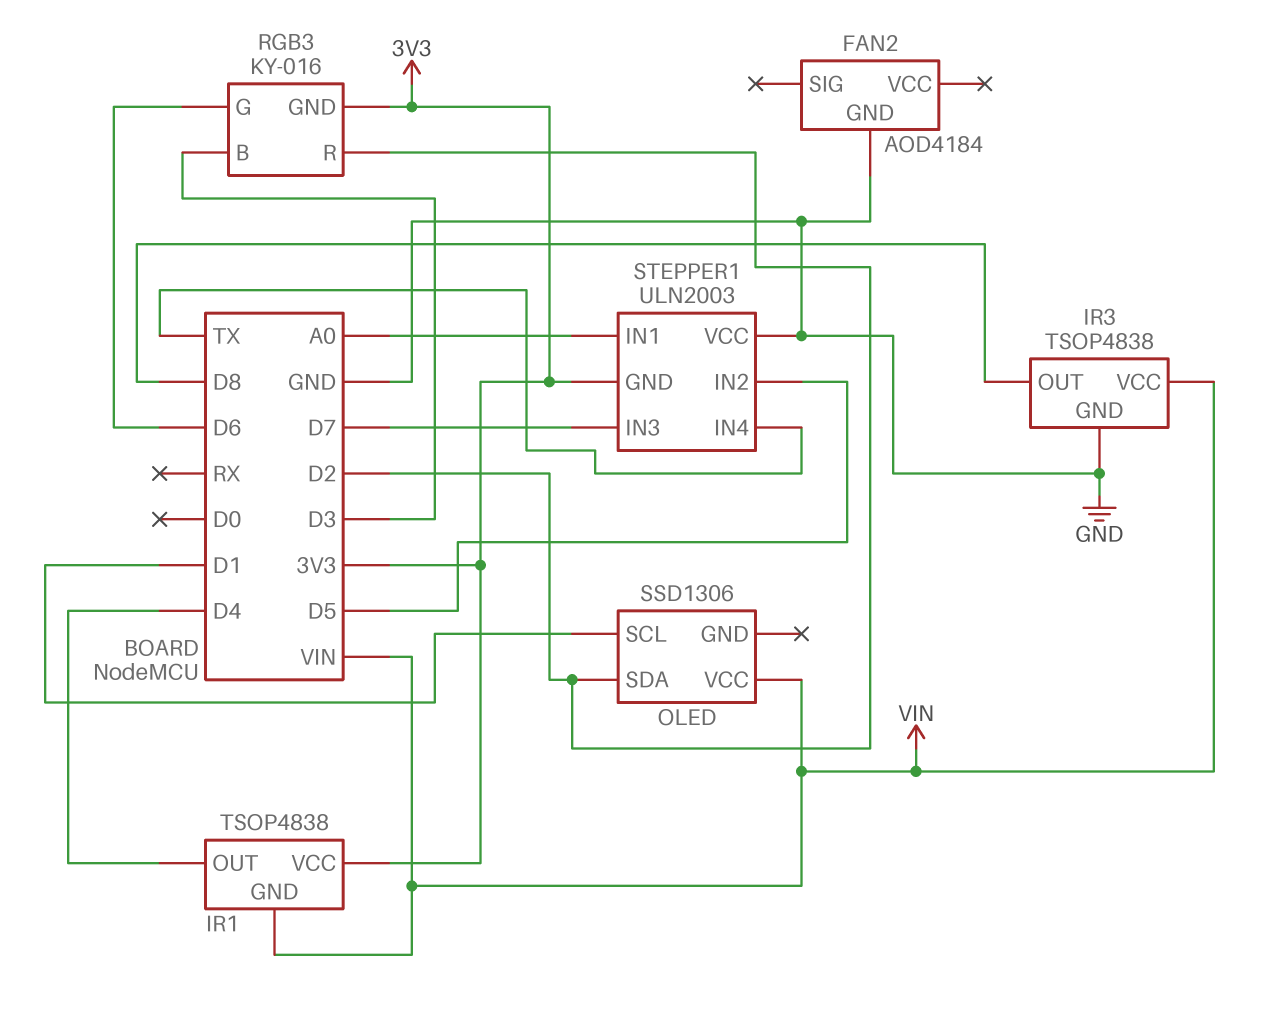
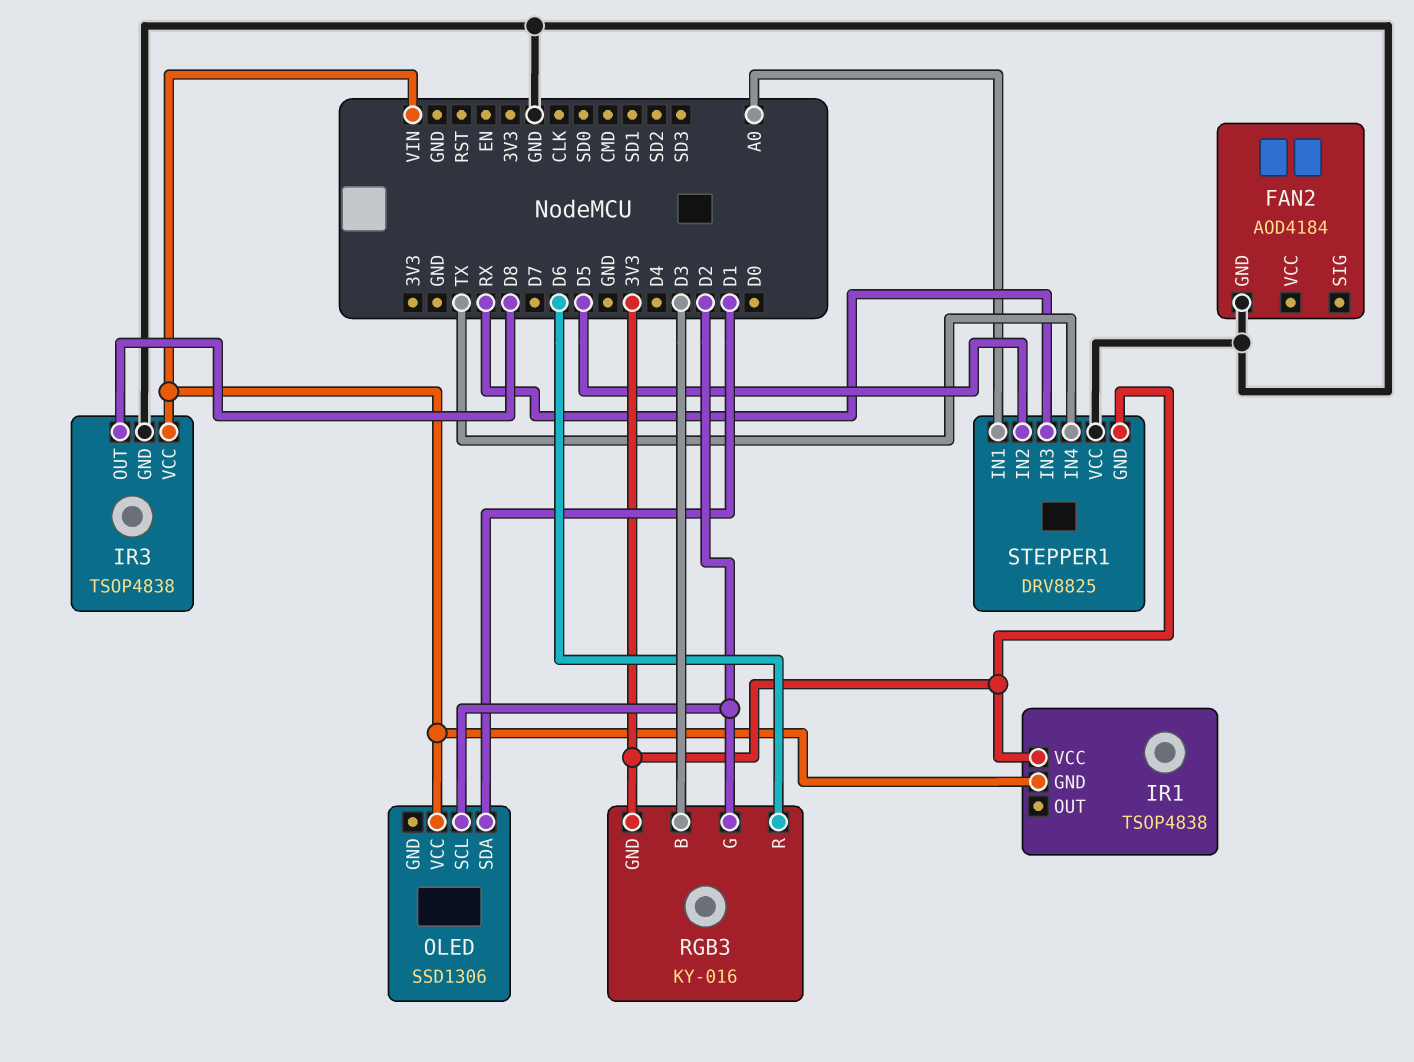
IR1 pin OUT: D4 -> none
OLED pin SCL: D1 -> D2
OLED pin SDA: D2 -> D1
RGB3 pin G: D6 -> D2
RGB3 pin R: D2 -> D6
STEPPER1: ULN2003 -> DRV8825
STEPPER1 pin IN3: D7 -> RX

